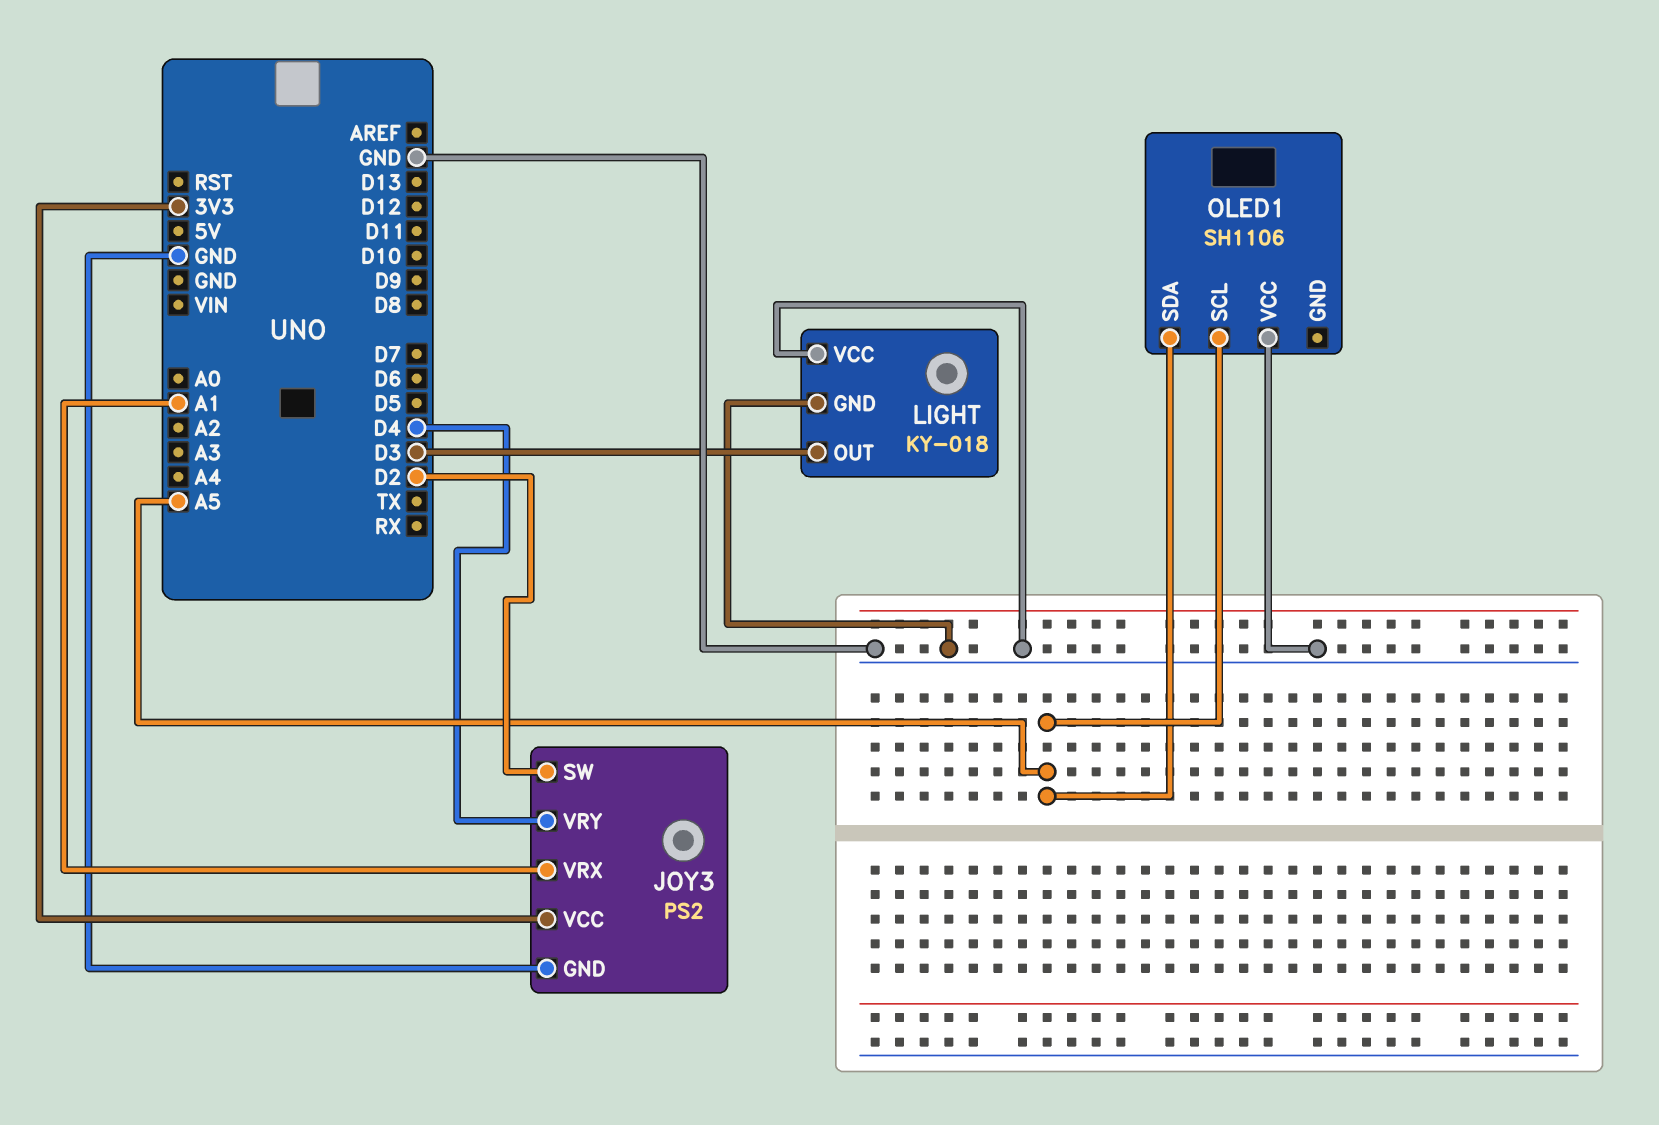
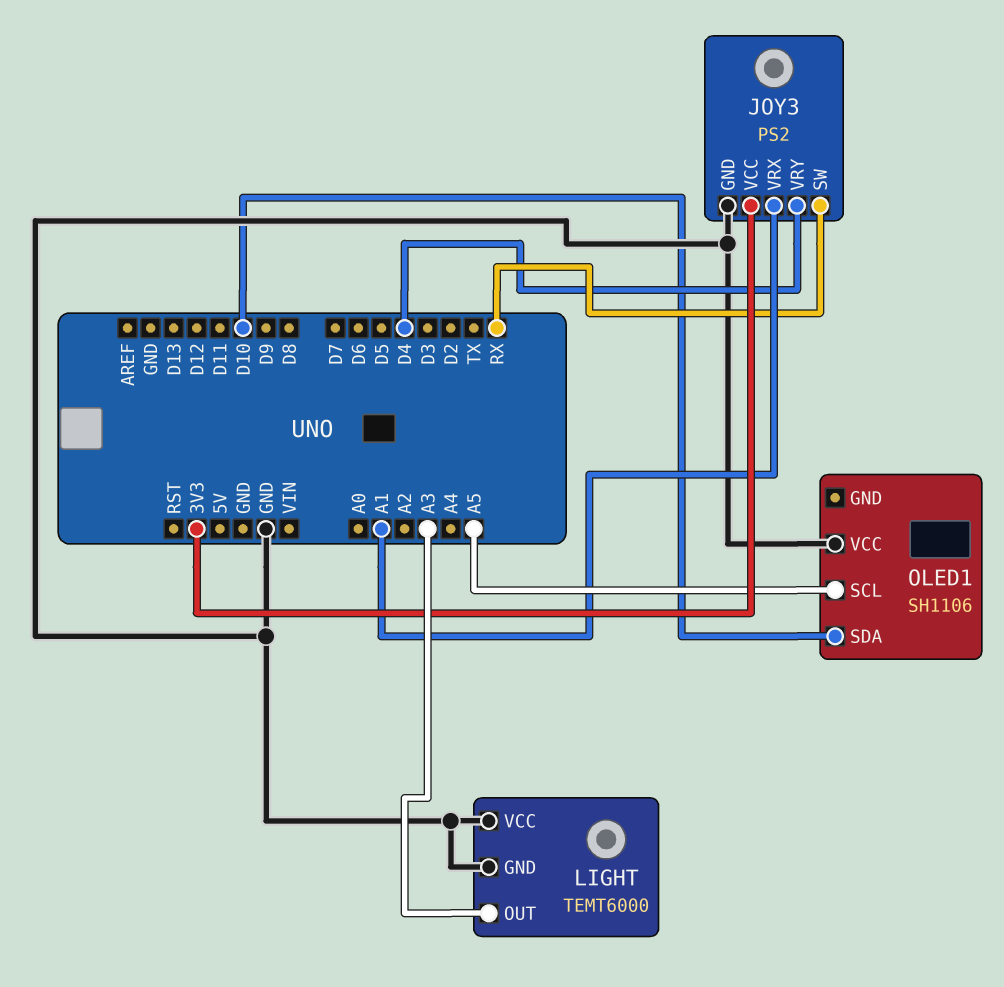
JOY3 pin SW: D2 -> RX
LIGHT: KY-018 -> TEMT6000
LIGHT pin OUT: D3 -> A3
OLED1 pin SDA: A5 -> D10

